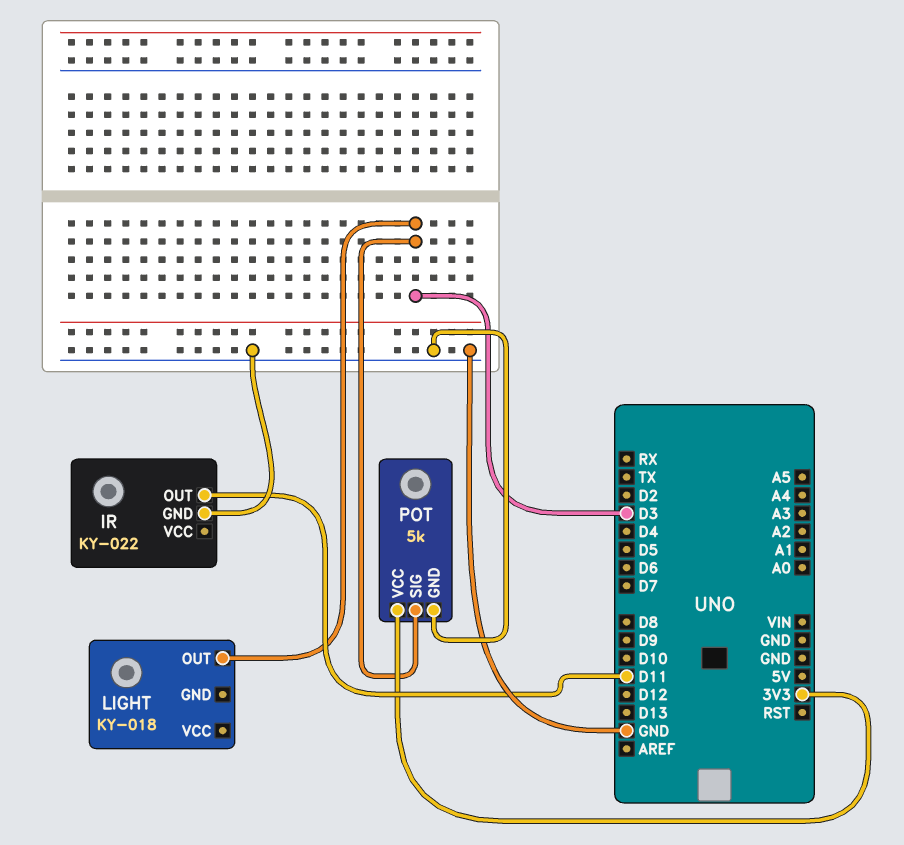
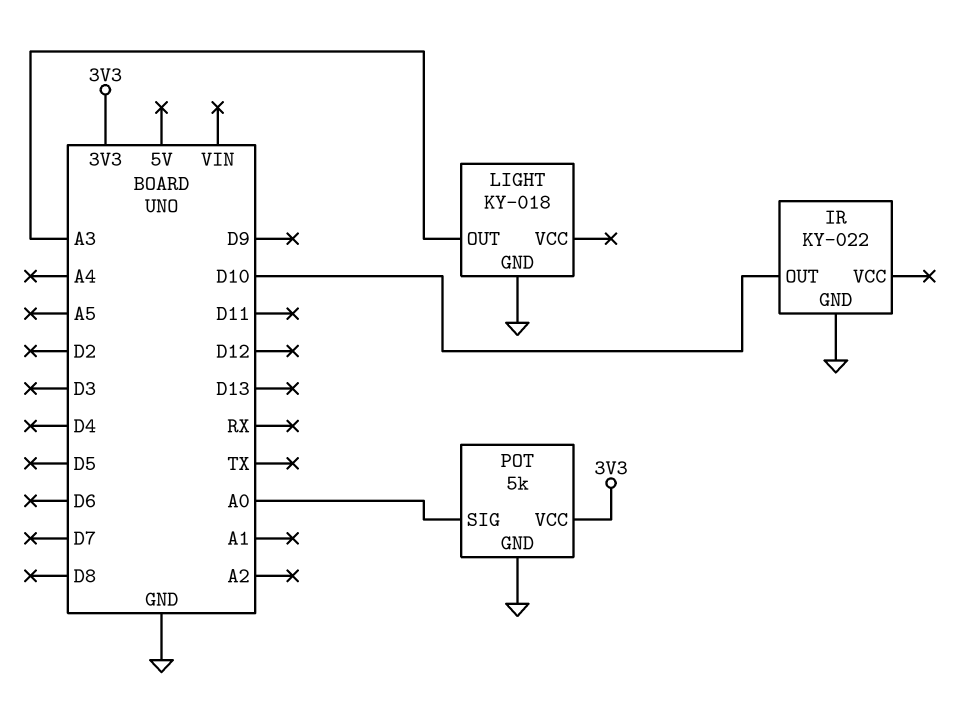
IR pin OUT: D11 -> D10
LIGHT pin GND: none -> GND
LIGHT pin OUT: D3 -> A3
POT pin SIG: D3 -> A0

